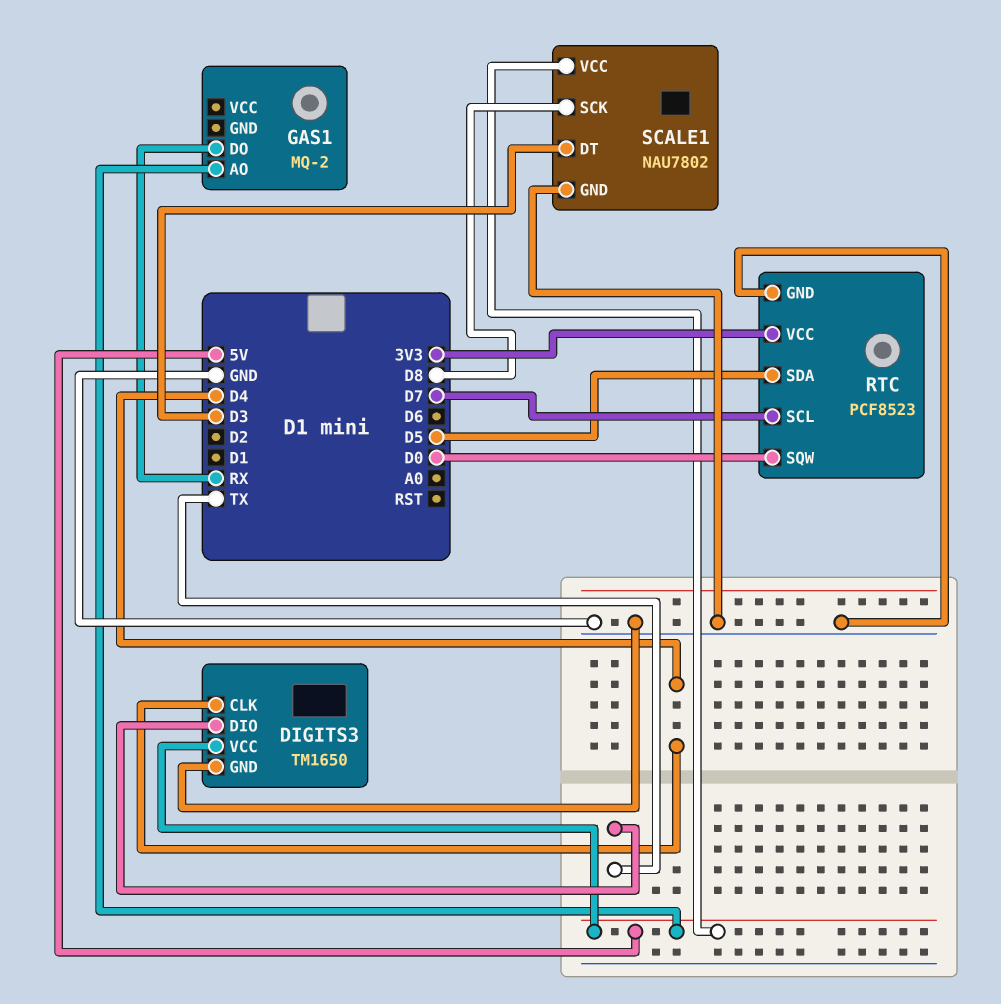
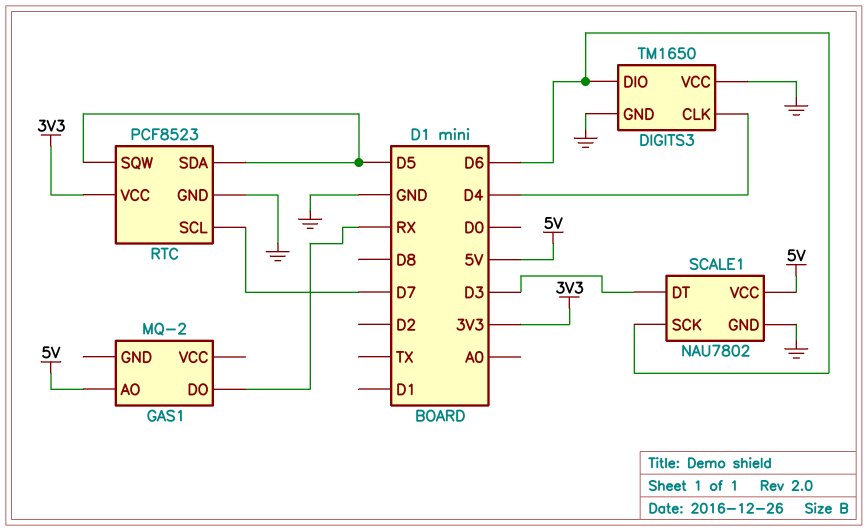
DIGITS3 pin DIO: TX -> D6
DIGITS3 pin VCC: 5V -> GND
RTC pin SQW: D0 -> D5
SCALE1 pin SCK: D8 -> D6

